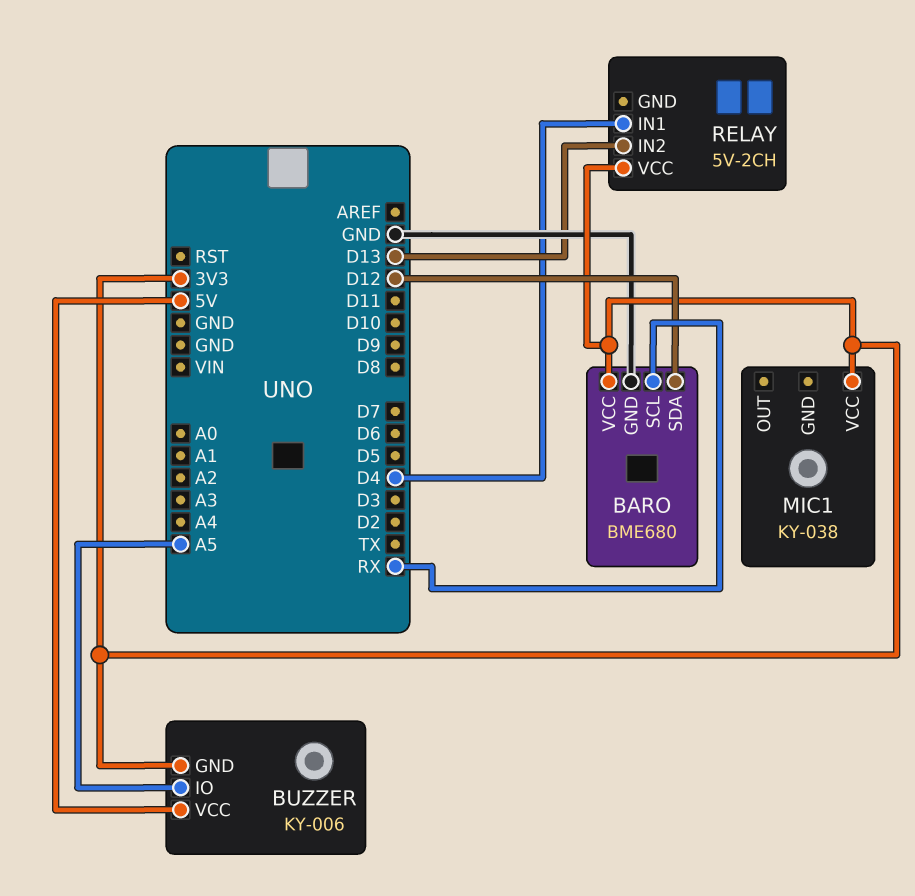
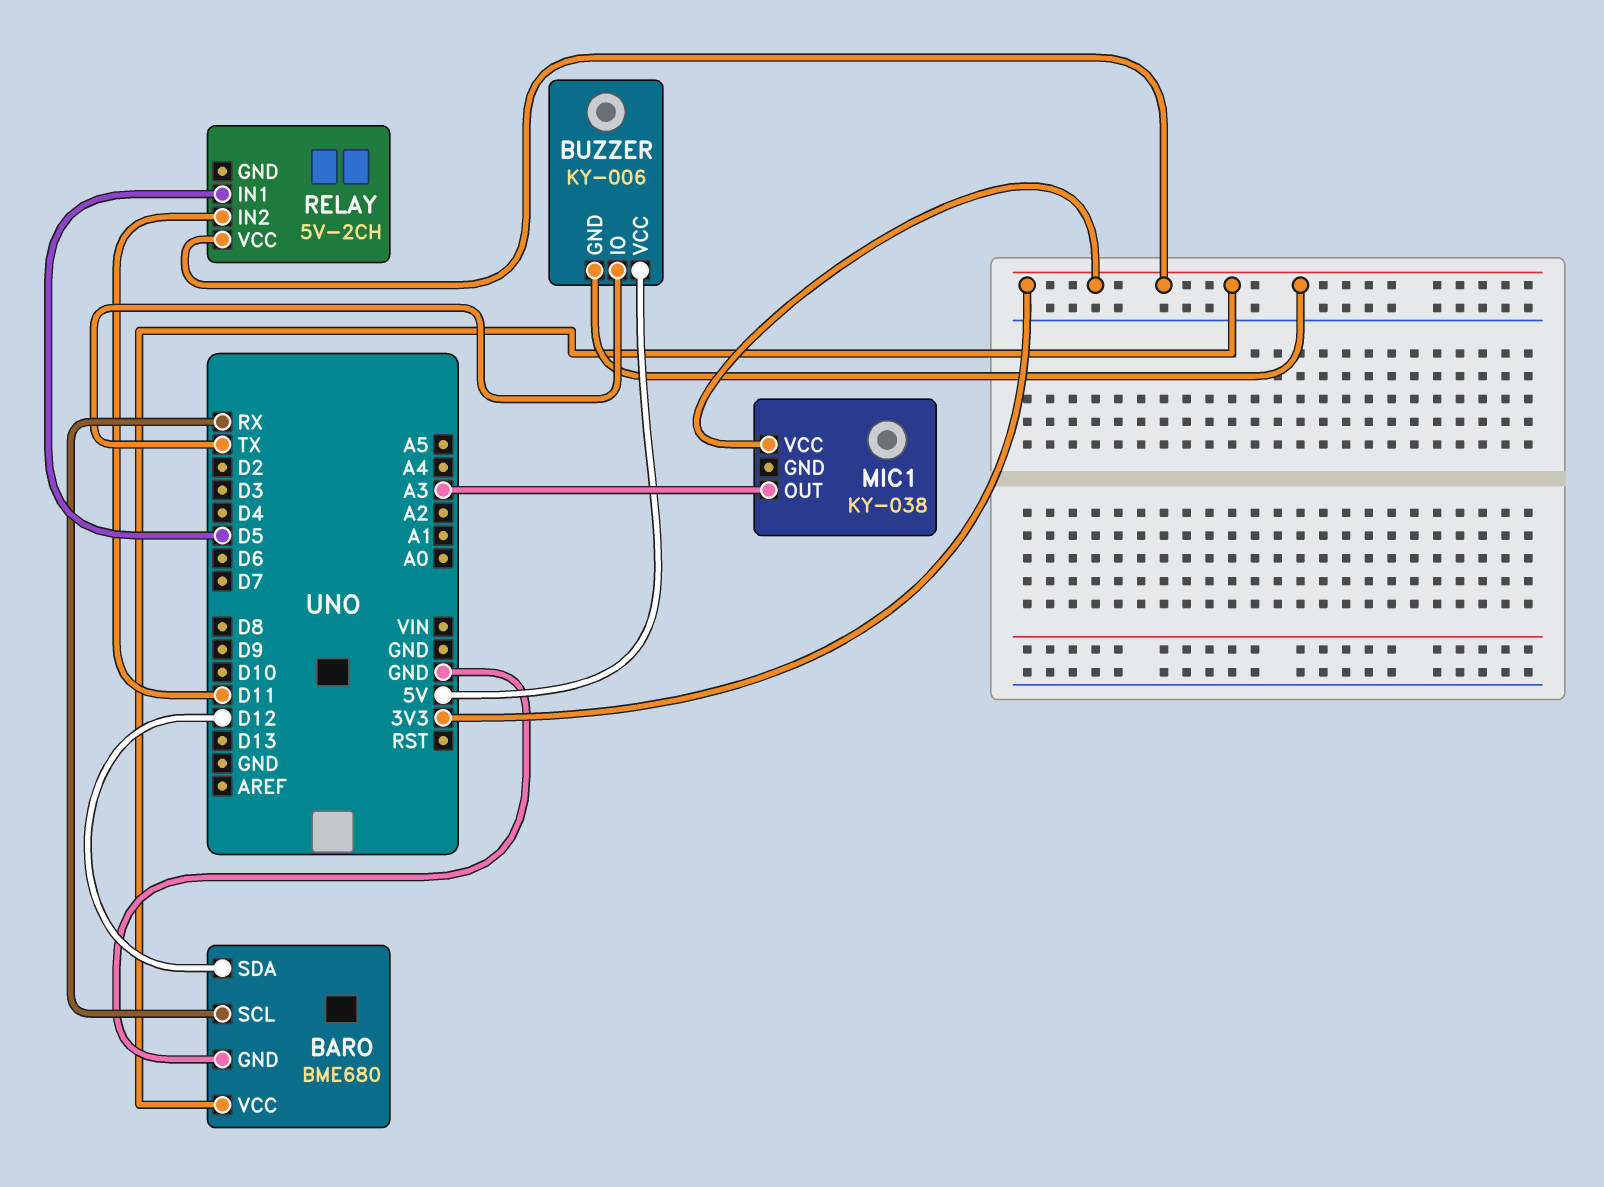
BUZZER pin IO: A5 -> TX
MIC1 pin OUT: none -> A3
RELAY pin IN1: D4 -> D5
RELAY pin IN2: D13 -> D11

